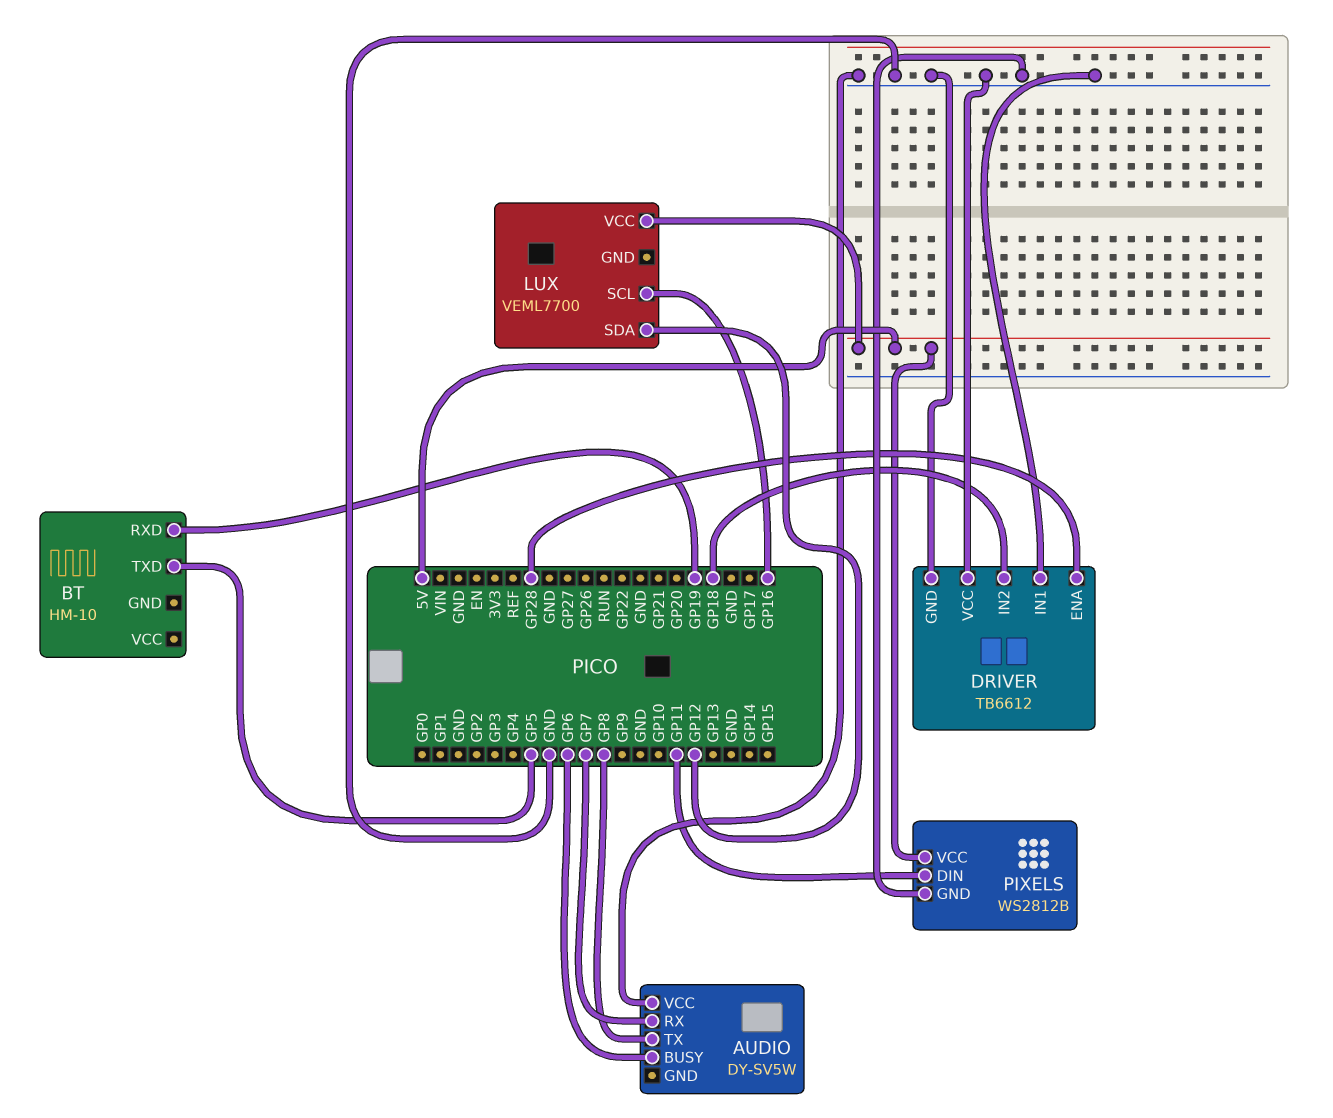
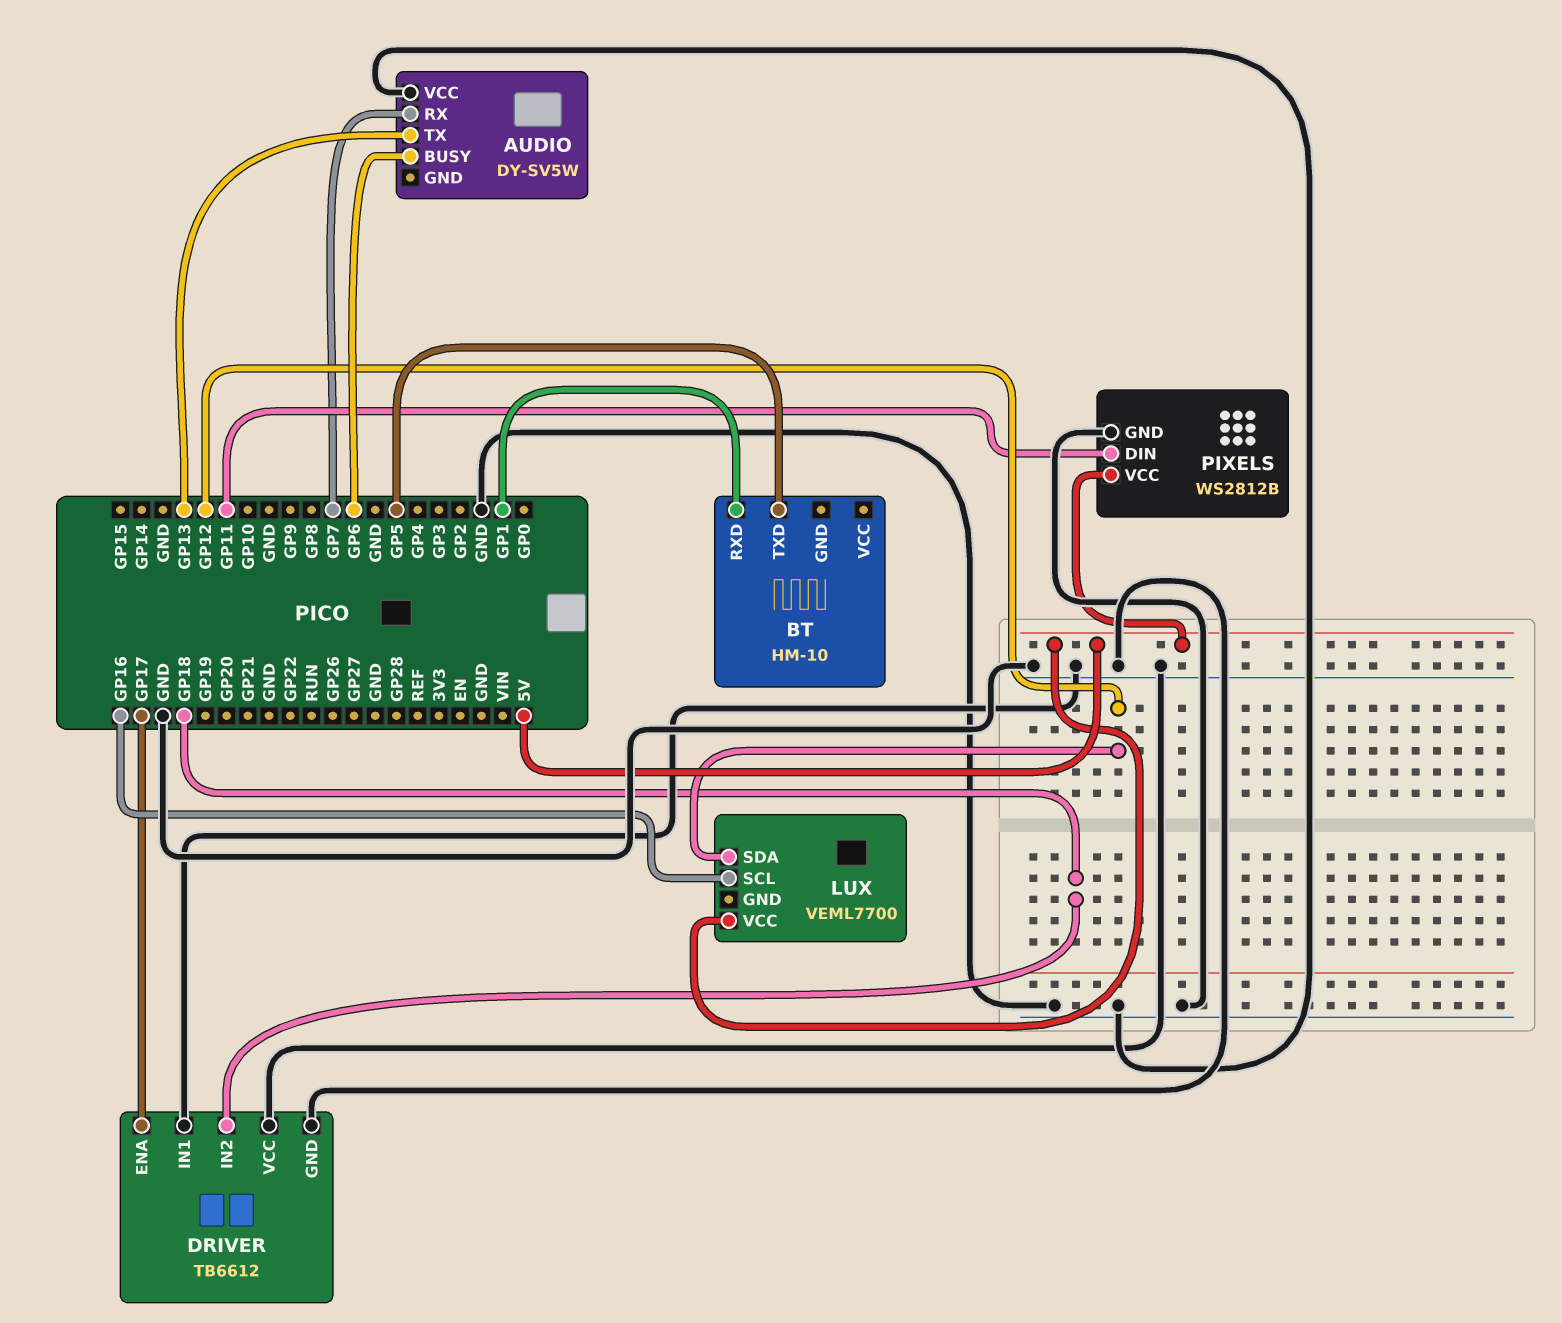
AUDIO pin TX: GP8 -> GP13
BT pin RXD: GP19 -> GP1
DRIVER pin ENA: GP28 -> GP17

